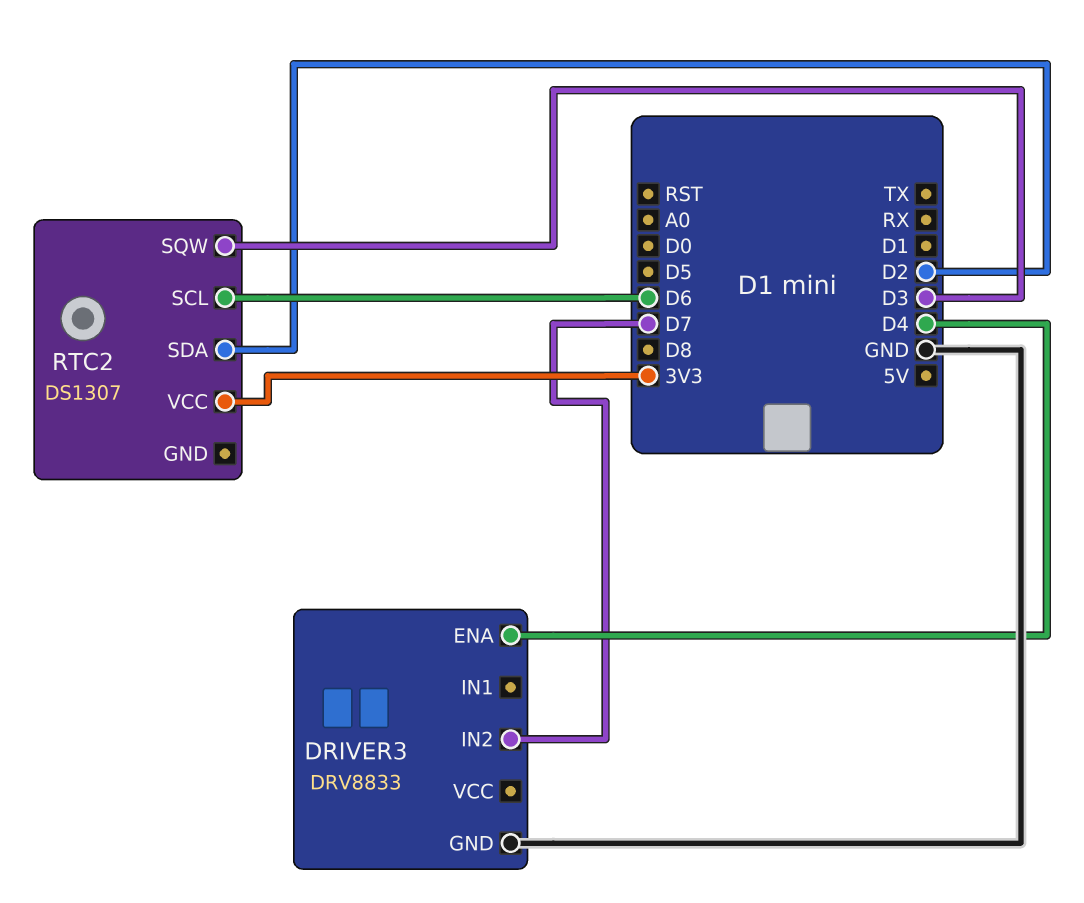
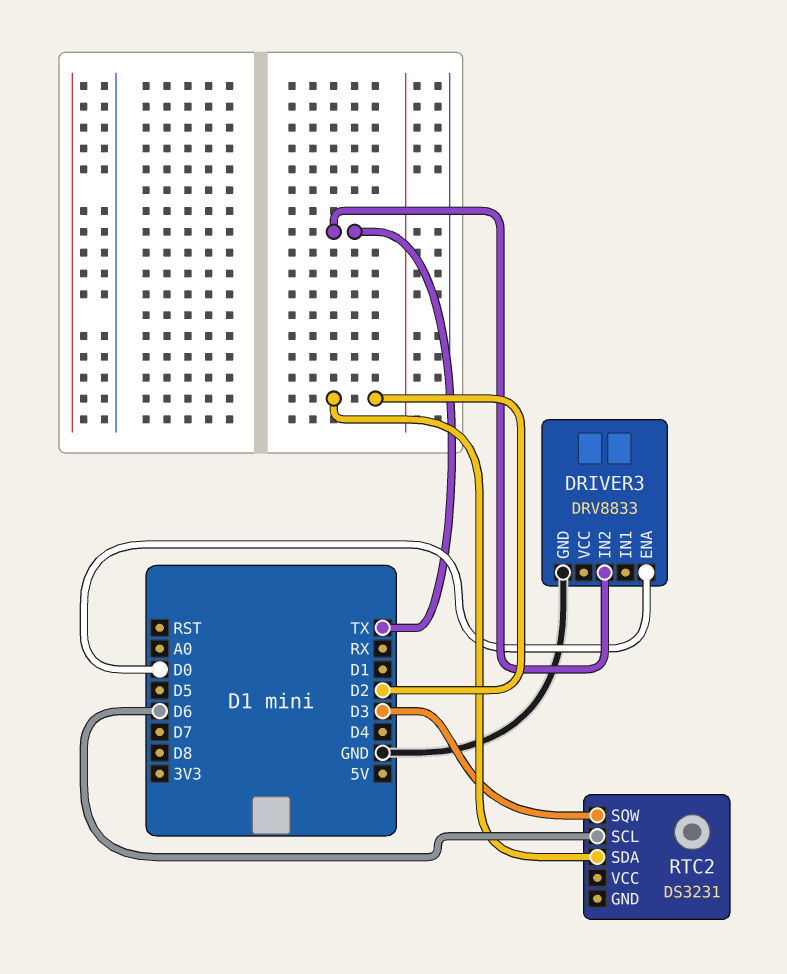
DRIVER3 pin ENA: D4 -> D0
DRIVER3 pin IN2: D7 -> TX
RTC2: DS1307 -> DS3231
RTC2 pin VCC: 3V3 -> none

